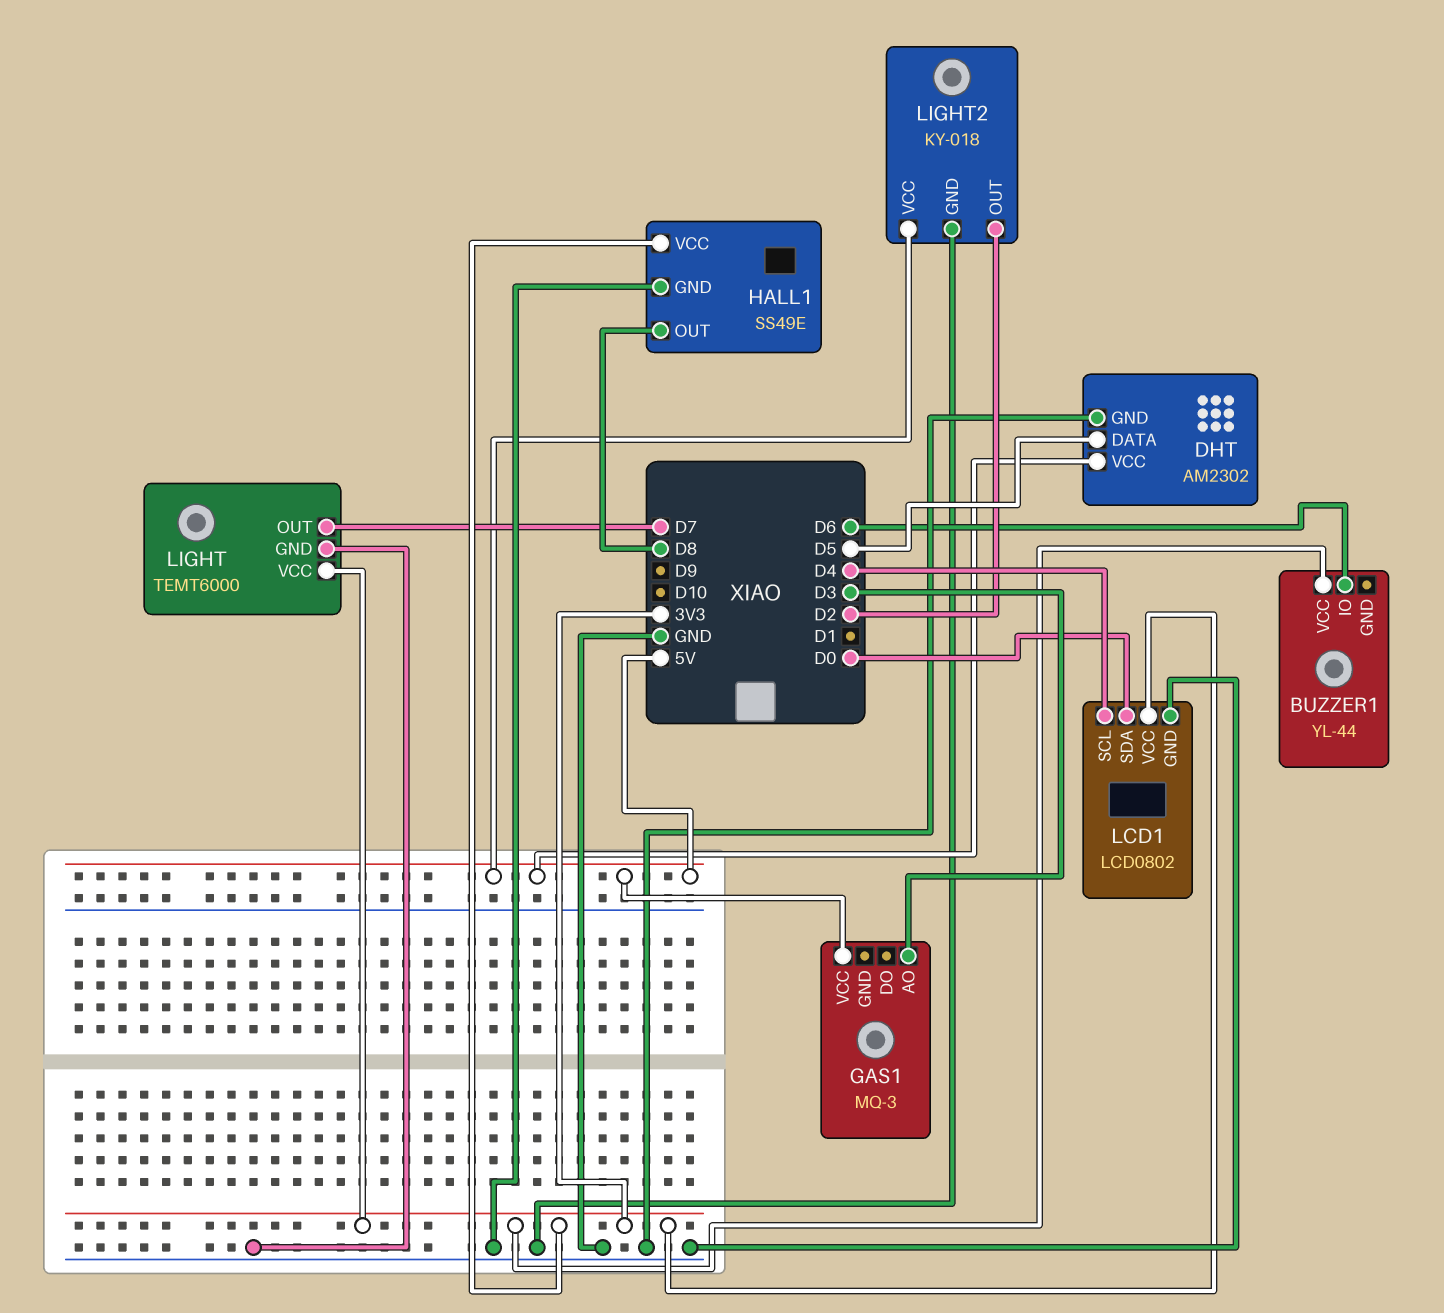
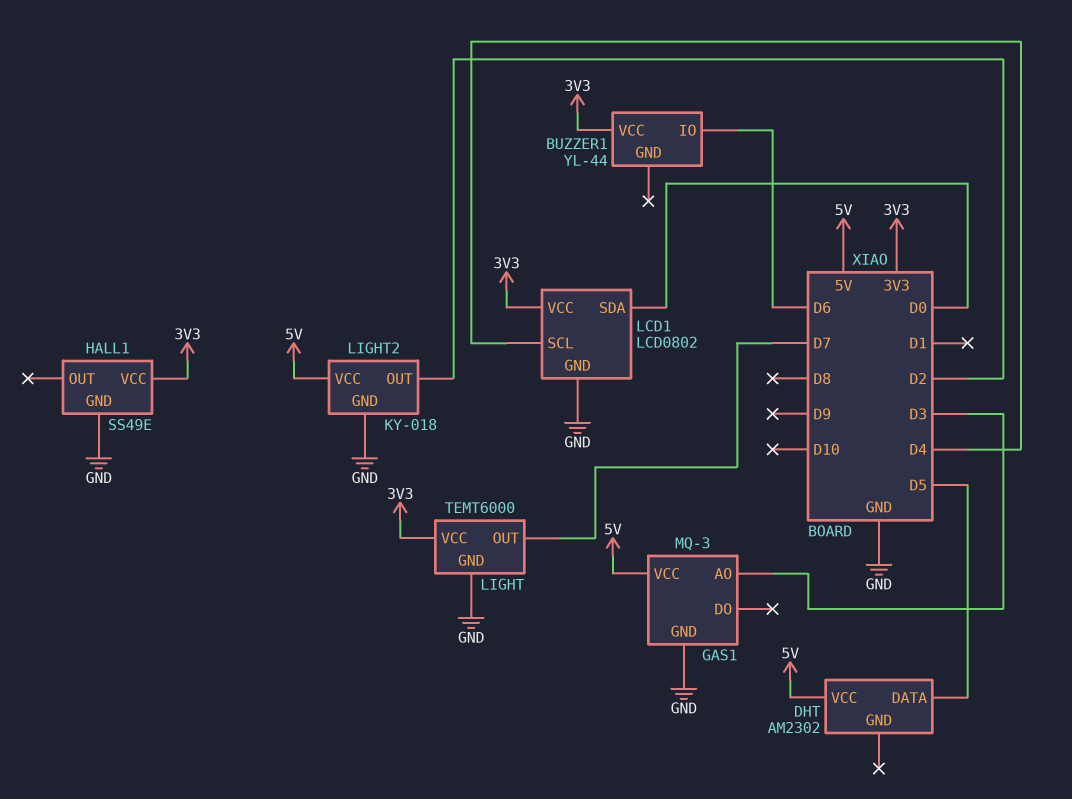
DHT pin GND: GND -> none
GAS1 pin GND: none -> GND
HALL1 pin OUT: D8 -> none

